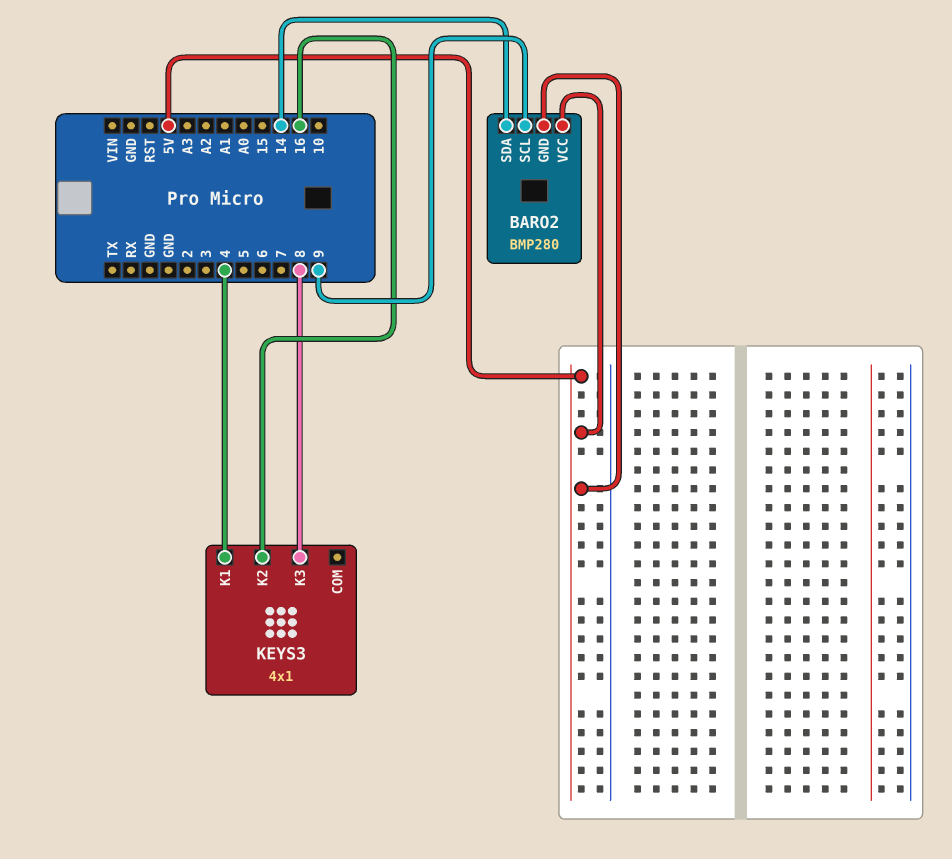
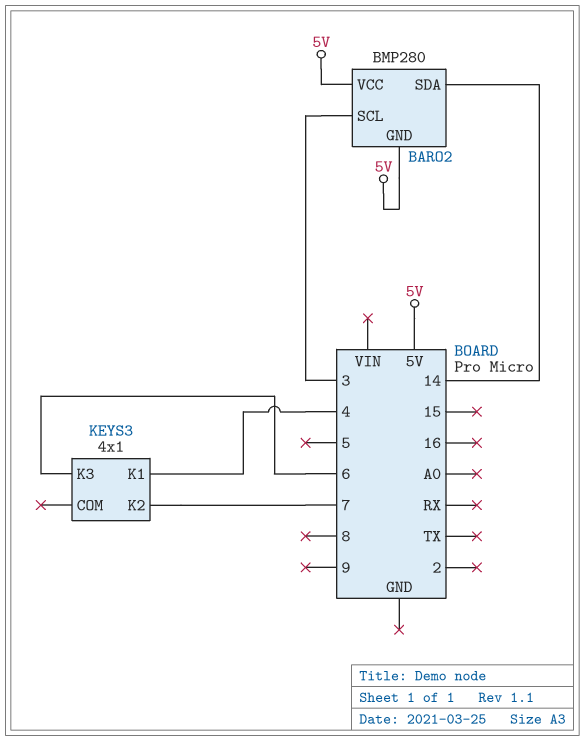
BARO2 pin SCL: 9 -> 3
KEYS3 pin K2: 16 -> 7
KEYS3 pin K3: 8 -> 6

